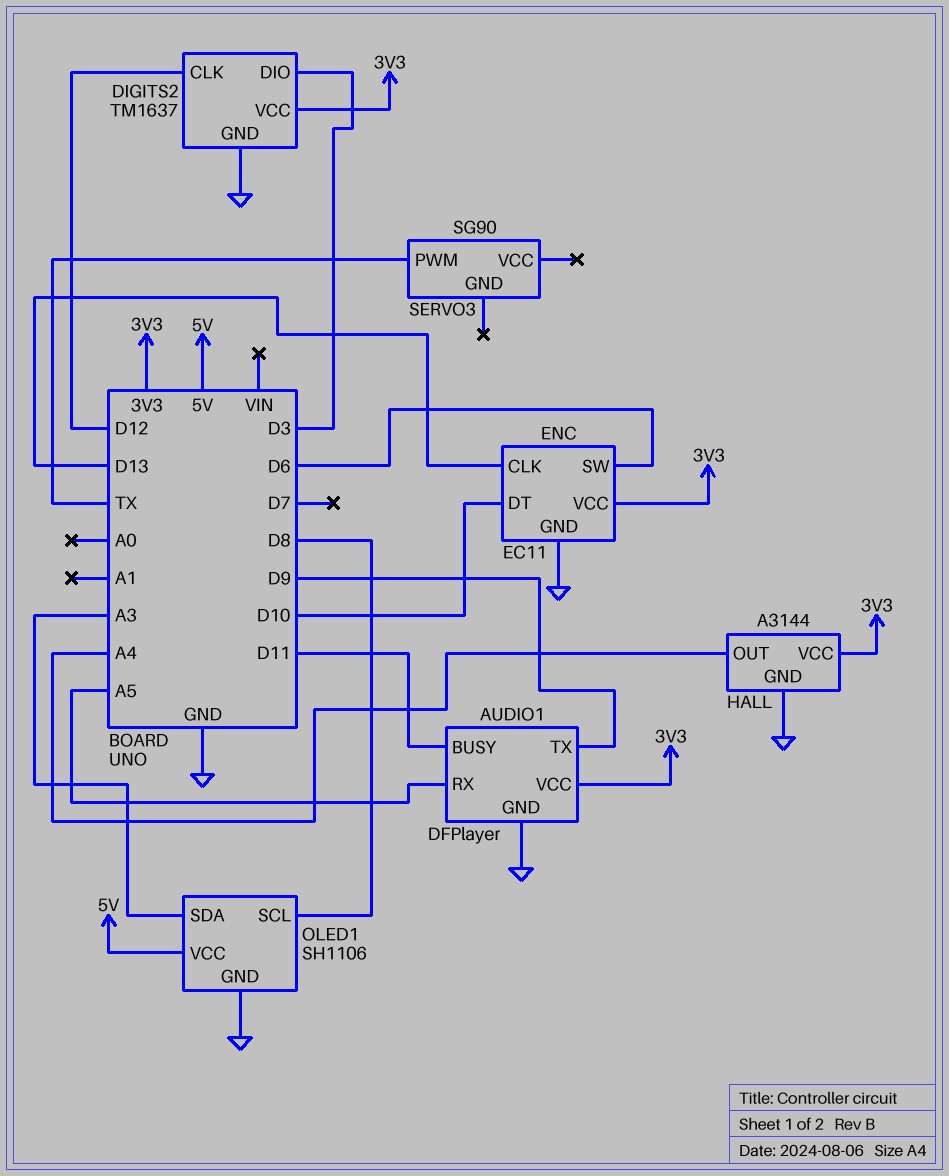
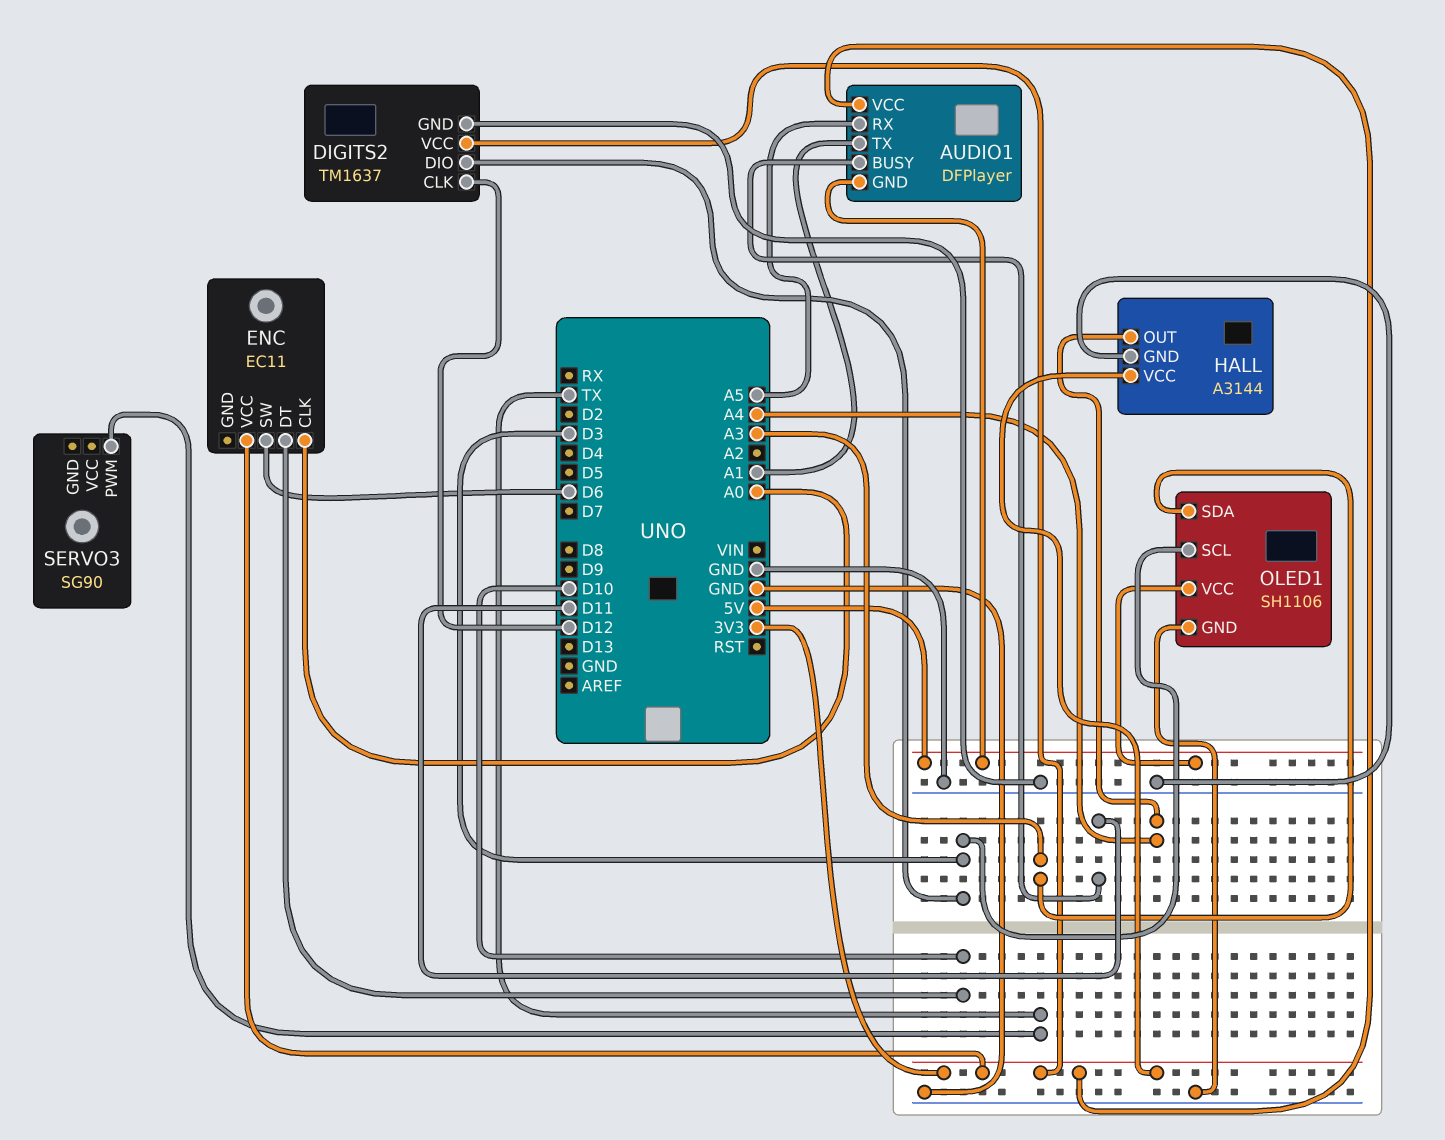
AUDIO1 pin GND: GND -> 5V
AUDIO1 pin TX: D9 -> A1
ENC pin CLK: D13 -> A0
ENC pin GND: GND -> none
OLED1 pin SCL: D8 -> D3

